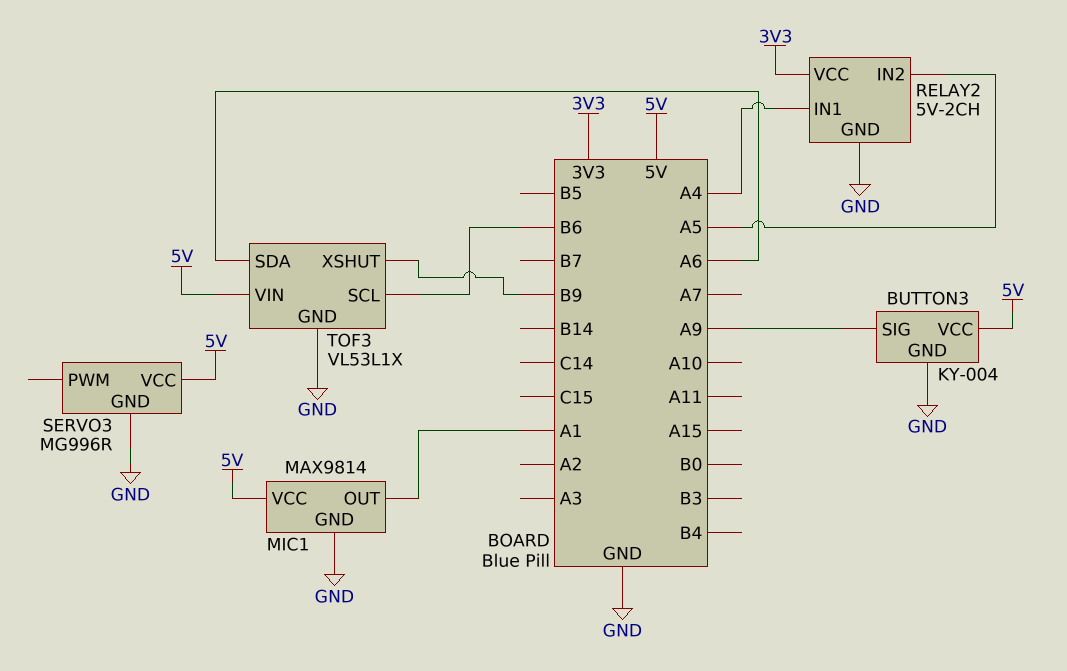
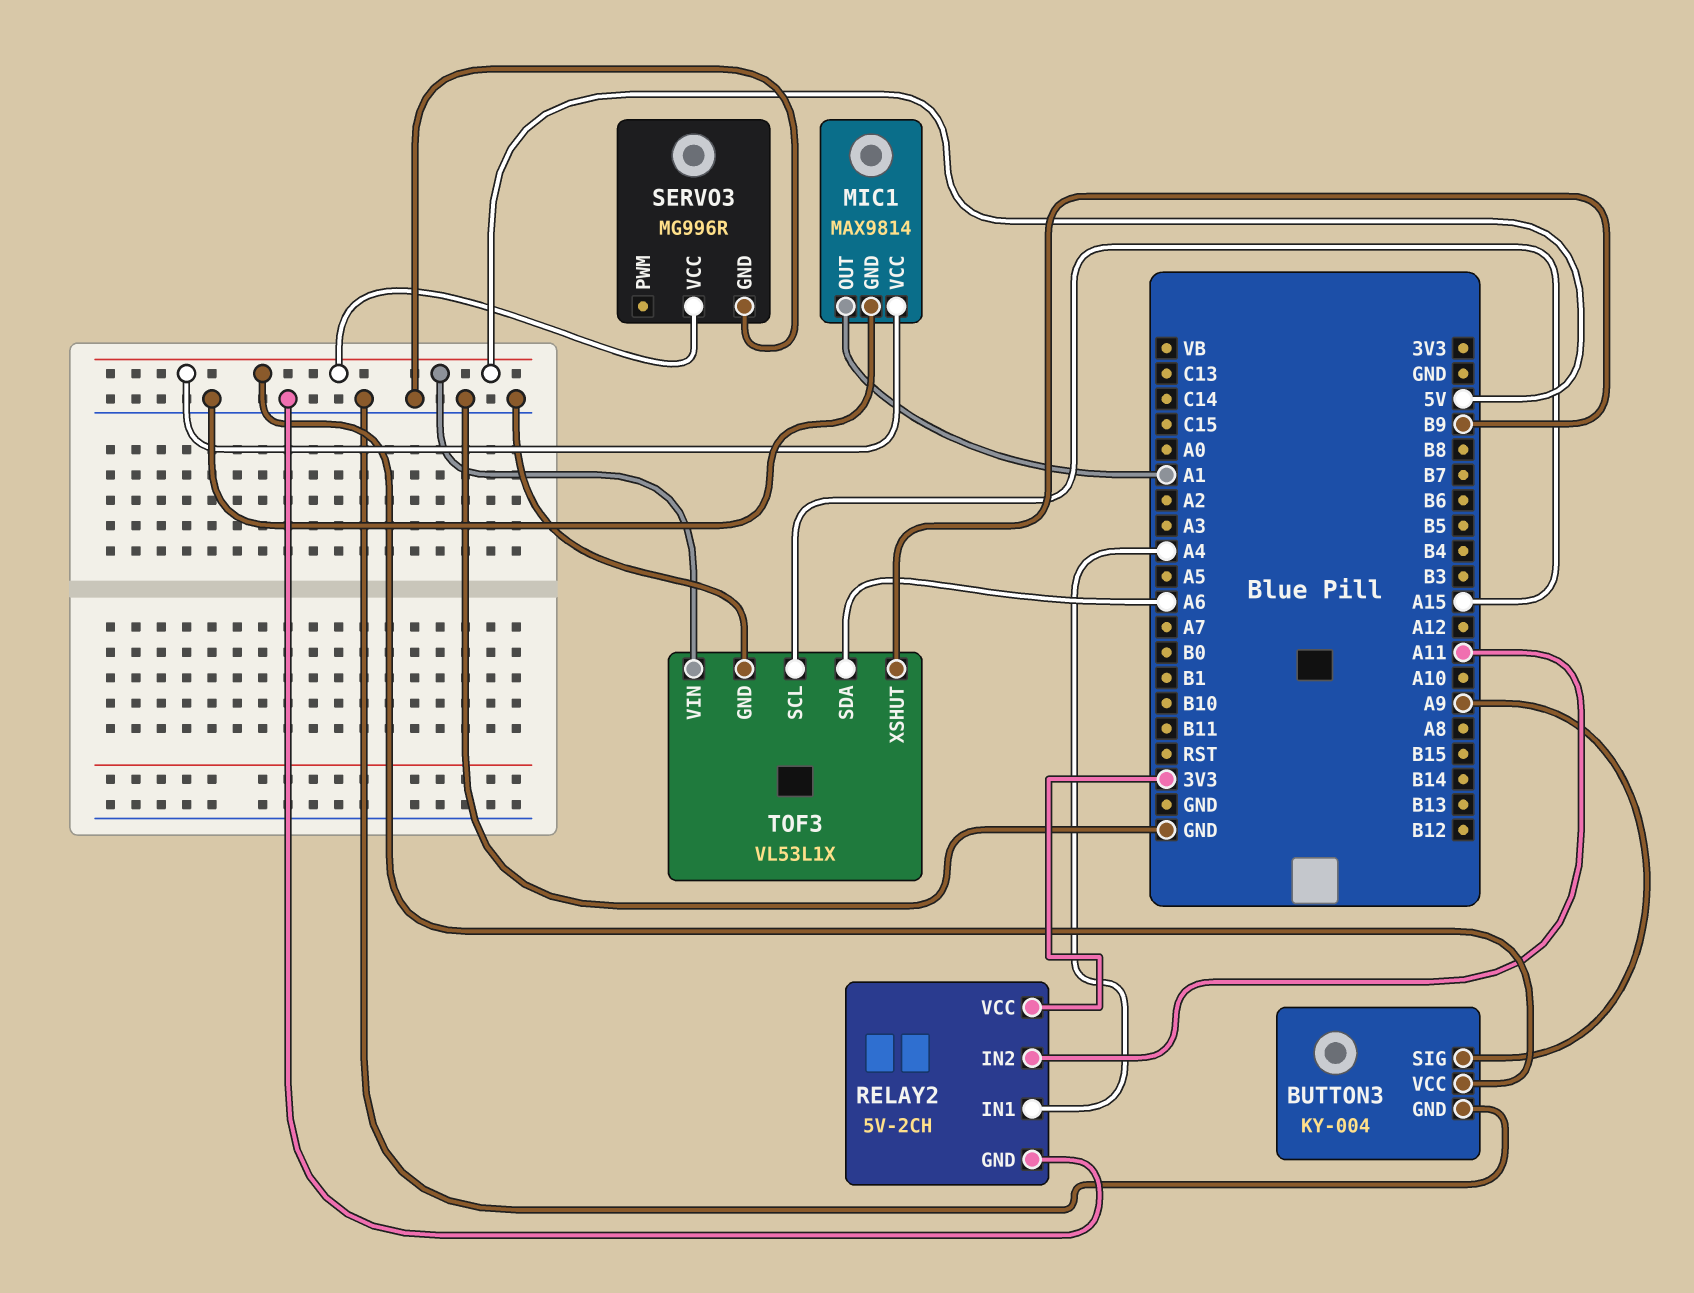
RELAY2 pin IN2: A5 -> A11
TOF3 pin SCL: B6 -> A15

